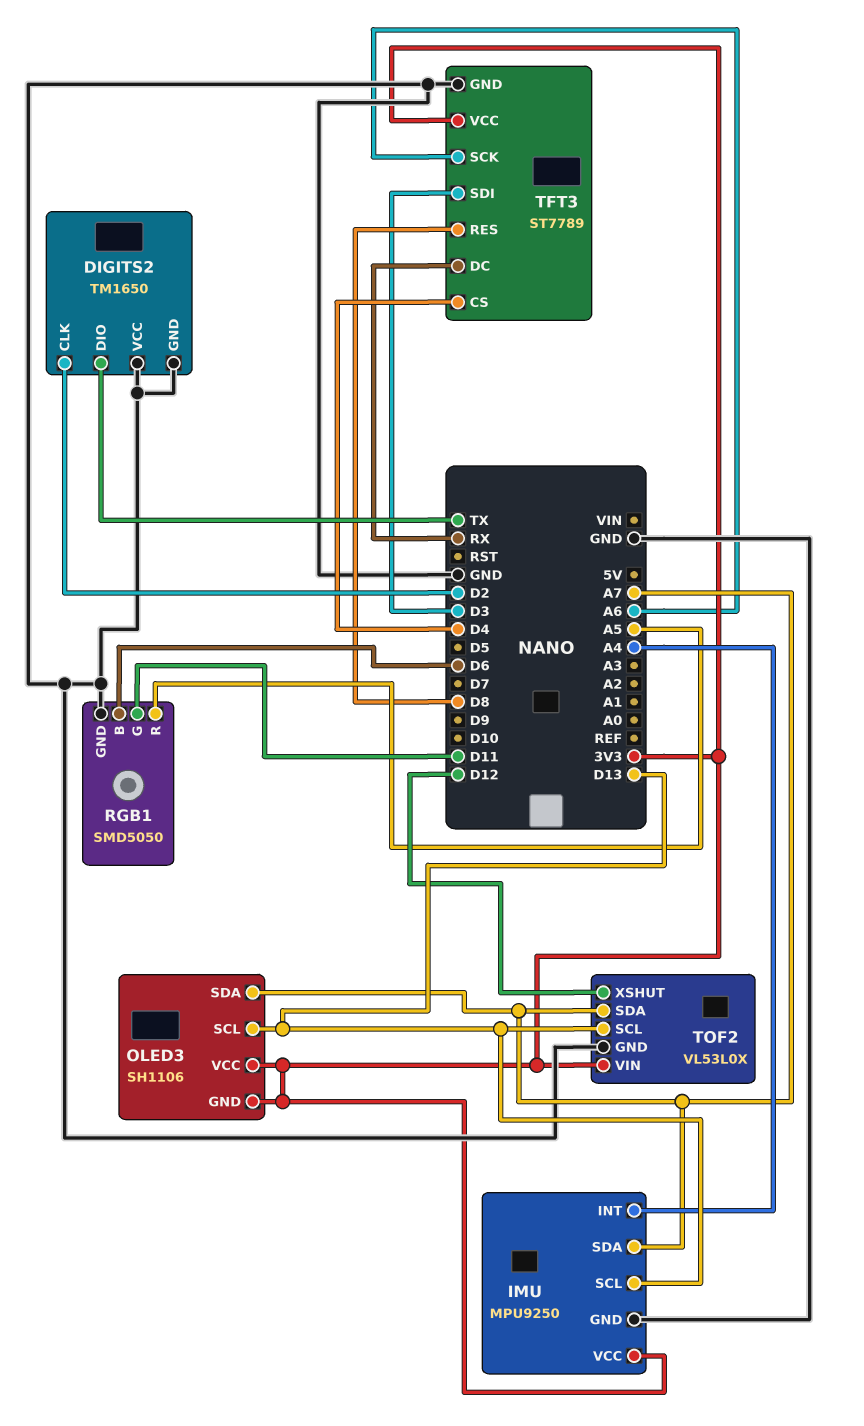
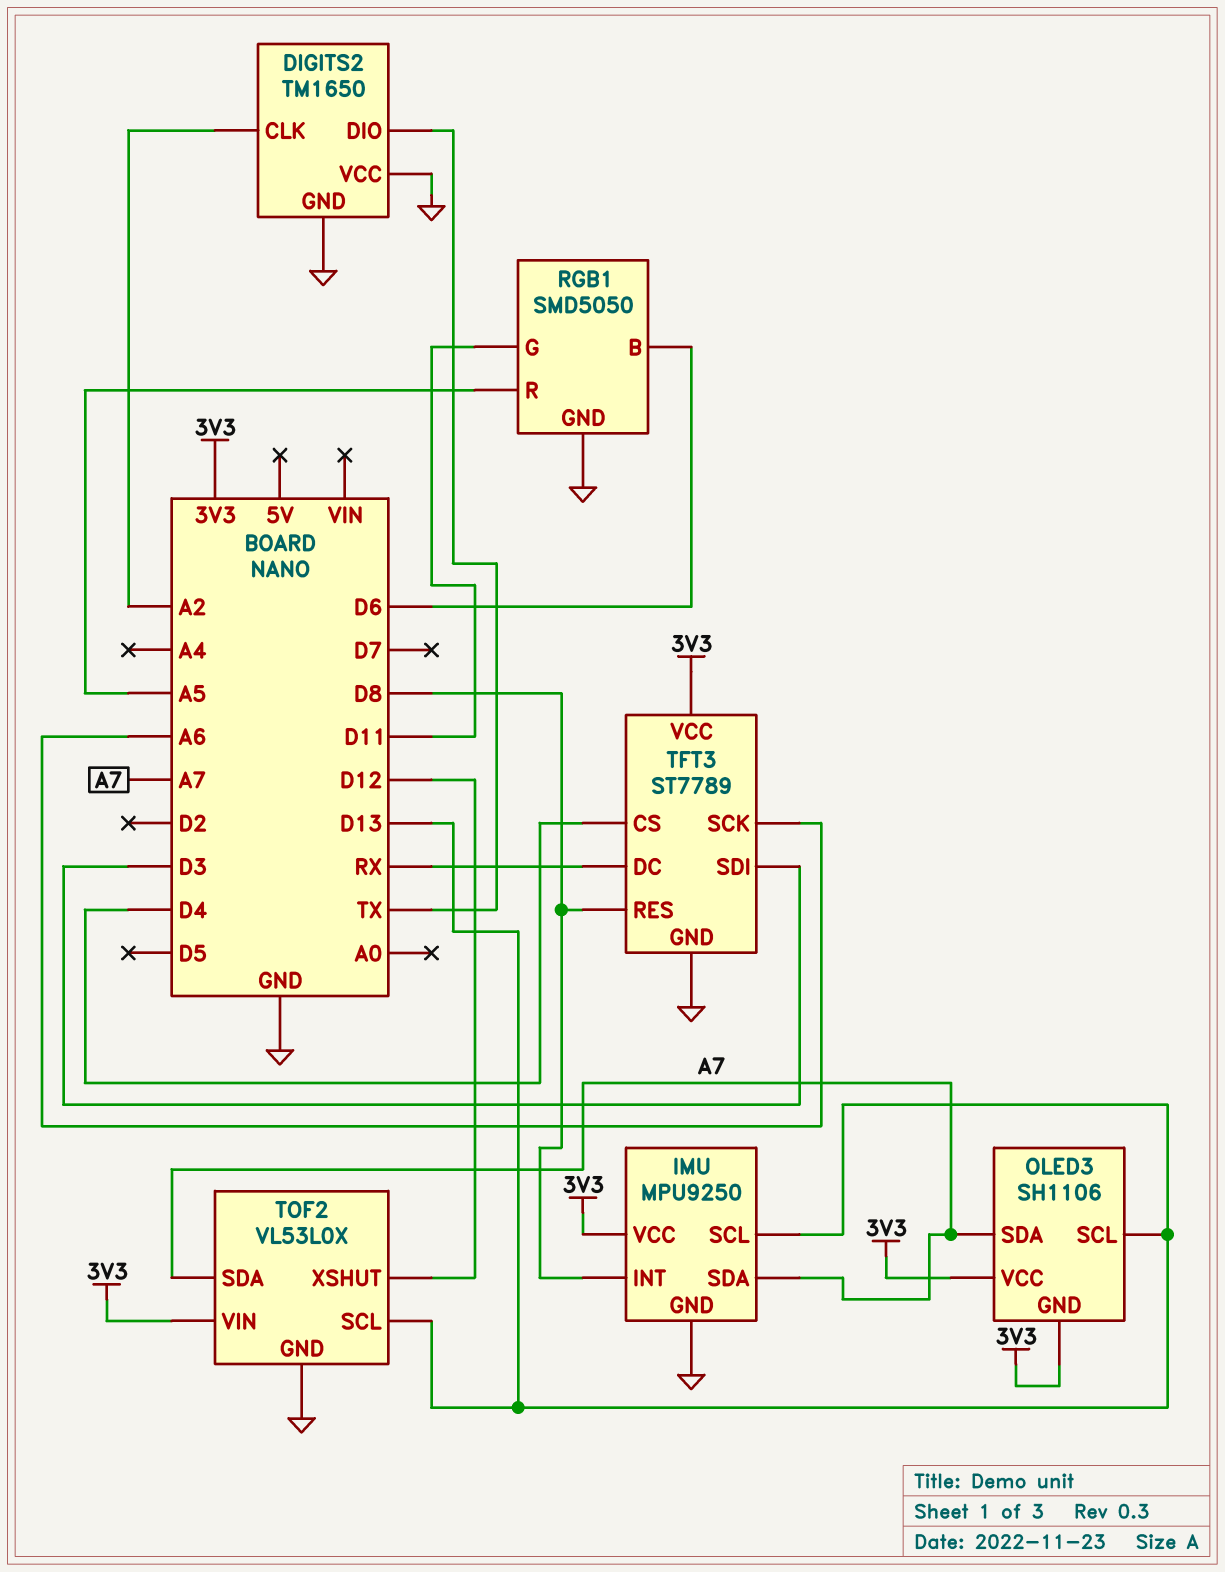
DIGITS2 pin CLK: D2 -> A2
IMU pin INT: A4 -> D8

